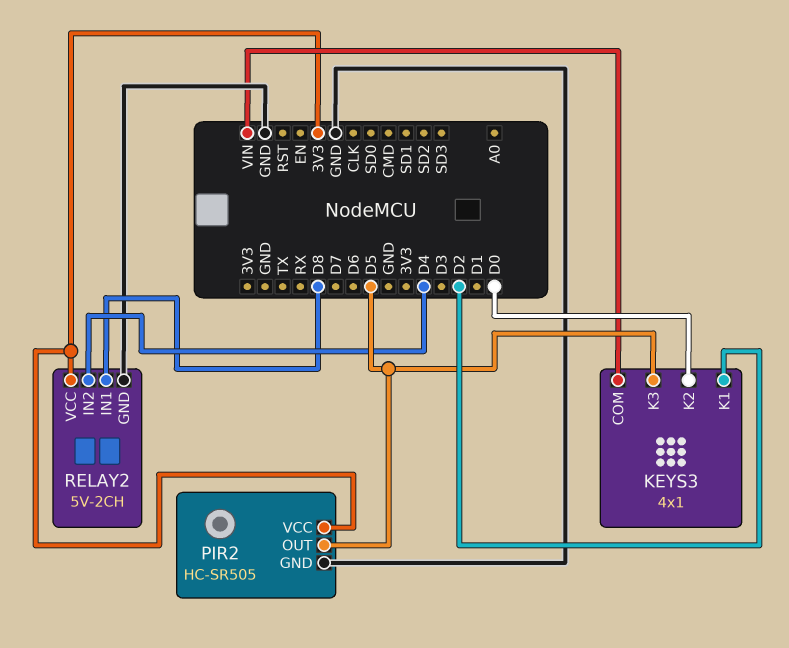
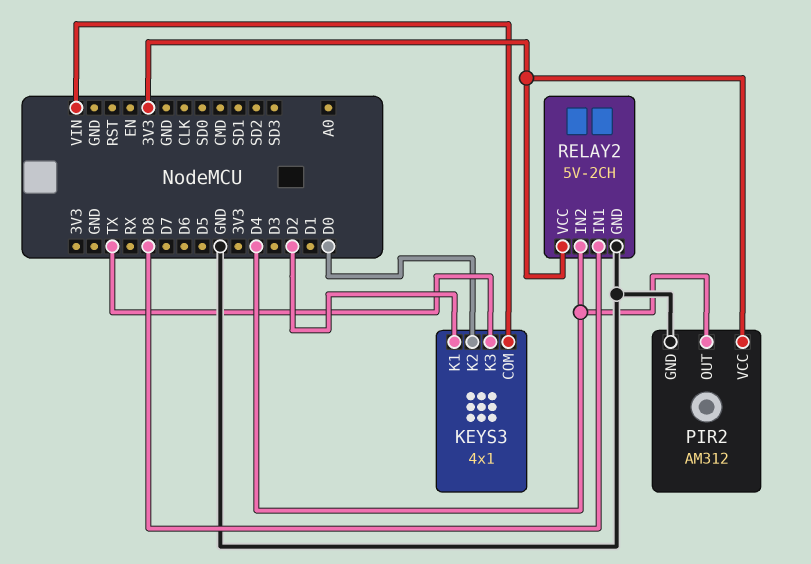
KEYS3 pin K3: D5 -> TX
PIR2: HC-SR505 -> AM312
PIR2 pin OUT: D5 -> D4

